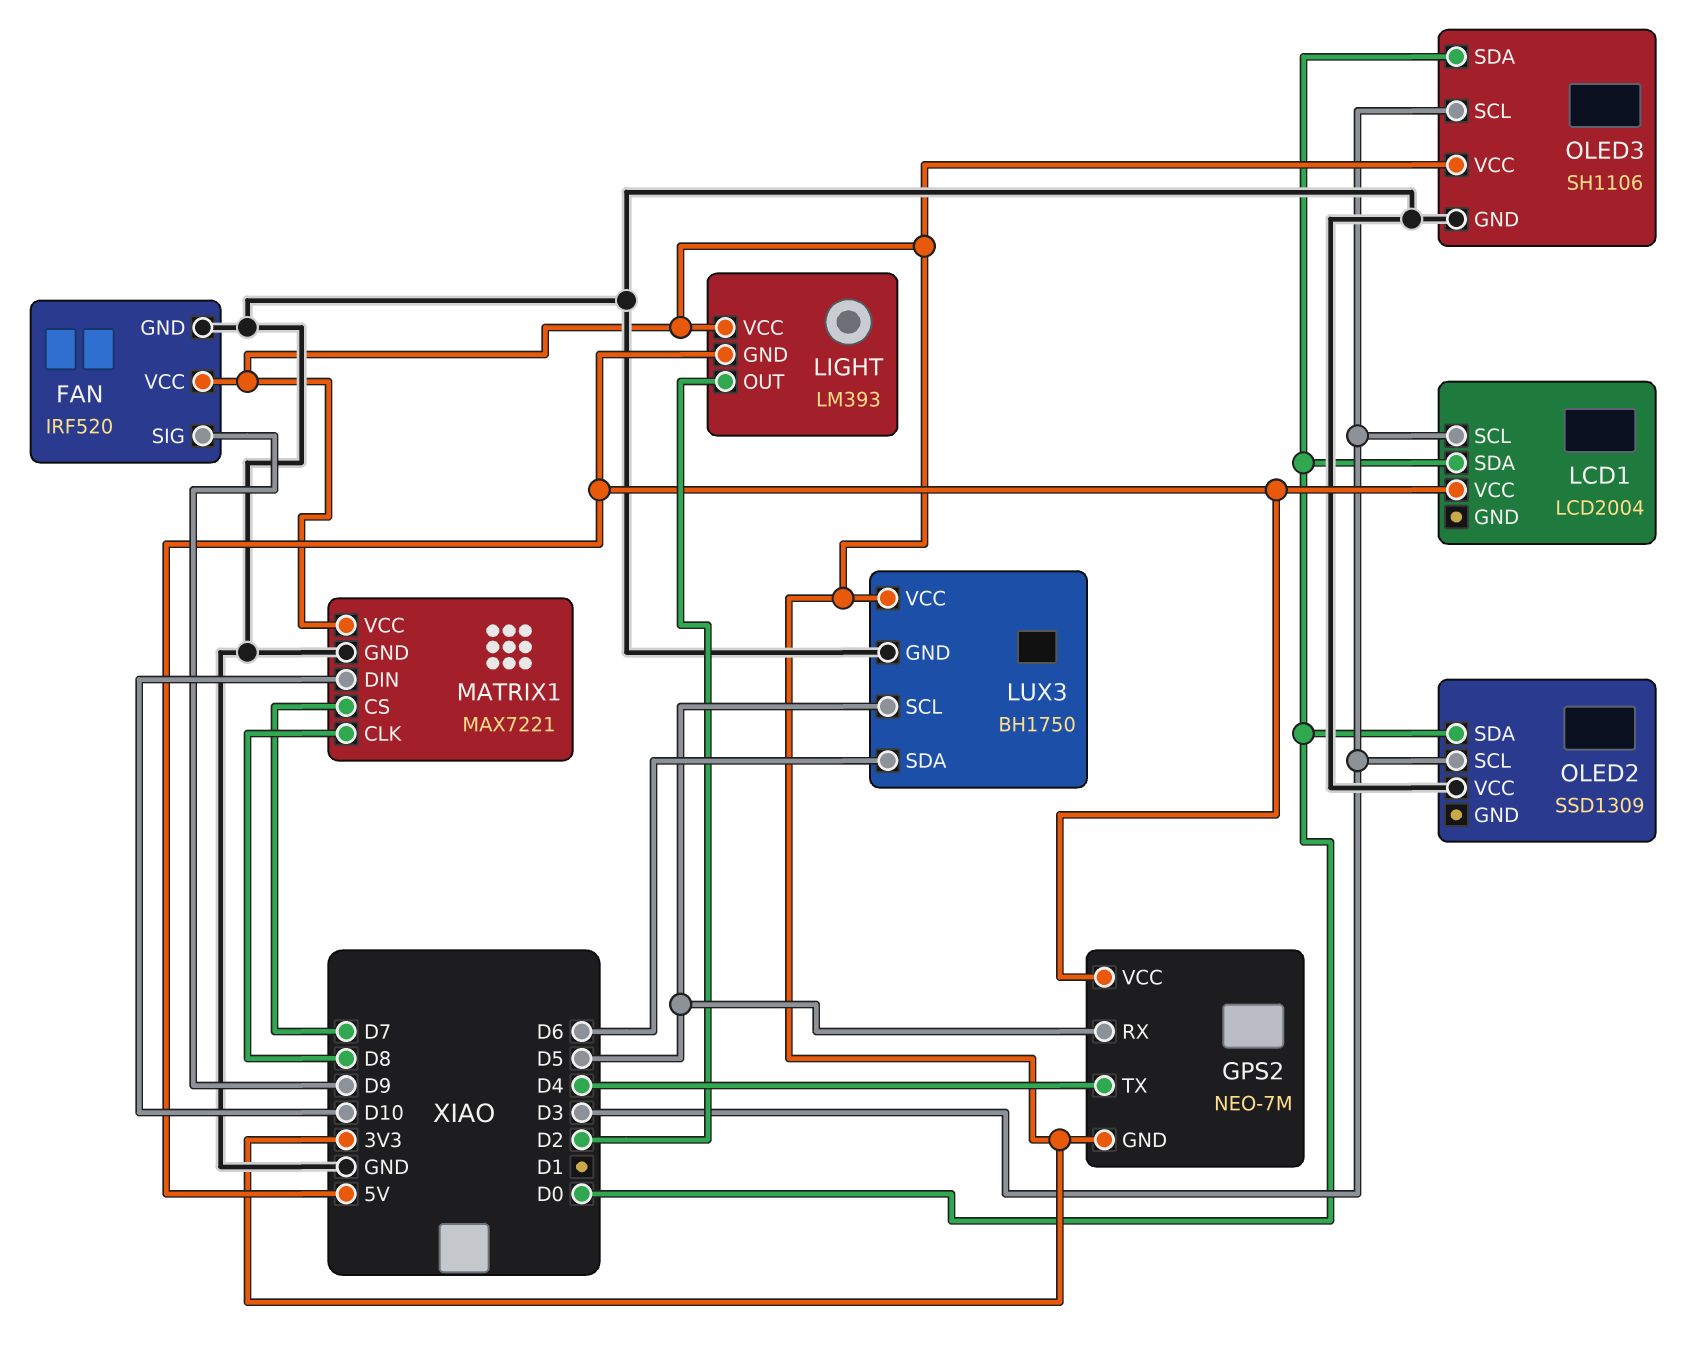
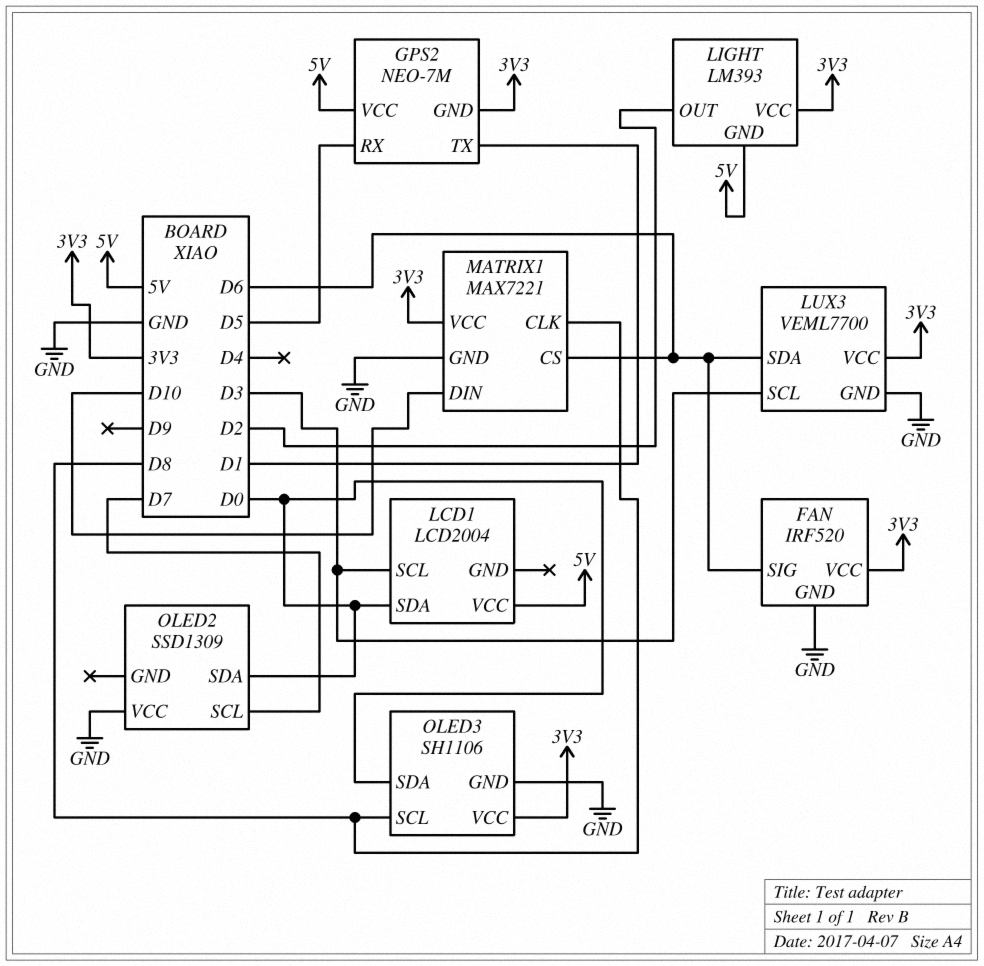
FAN pin SIG: D9 -> D6
GPS2 pin TX: D4 -> D1
LUX3: BH1750 -> VEML7700
LUX3 pin SCL: D5 -> D3
MATRIX1 pin CS: D7 -> D6
OLED2 pin SCL: D3 -> D7
OLED3 pin SCL: D3 -> D8

